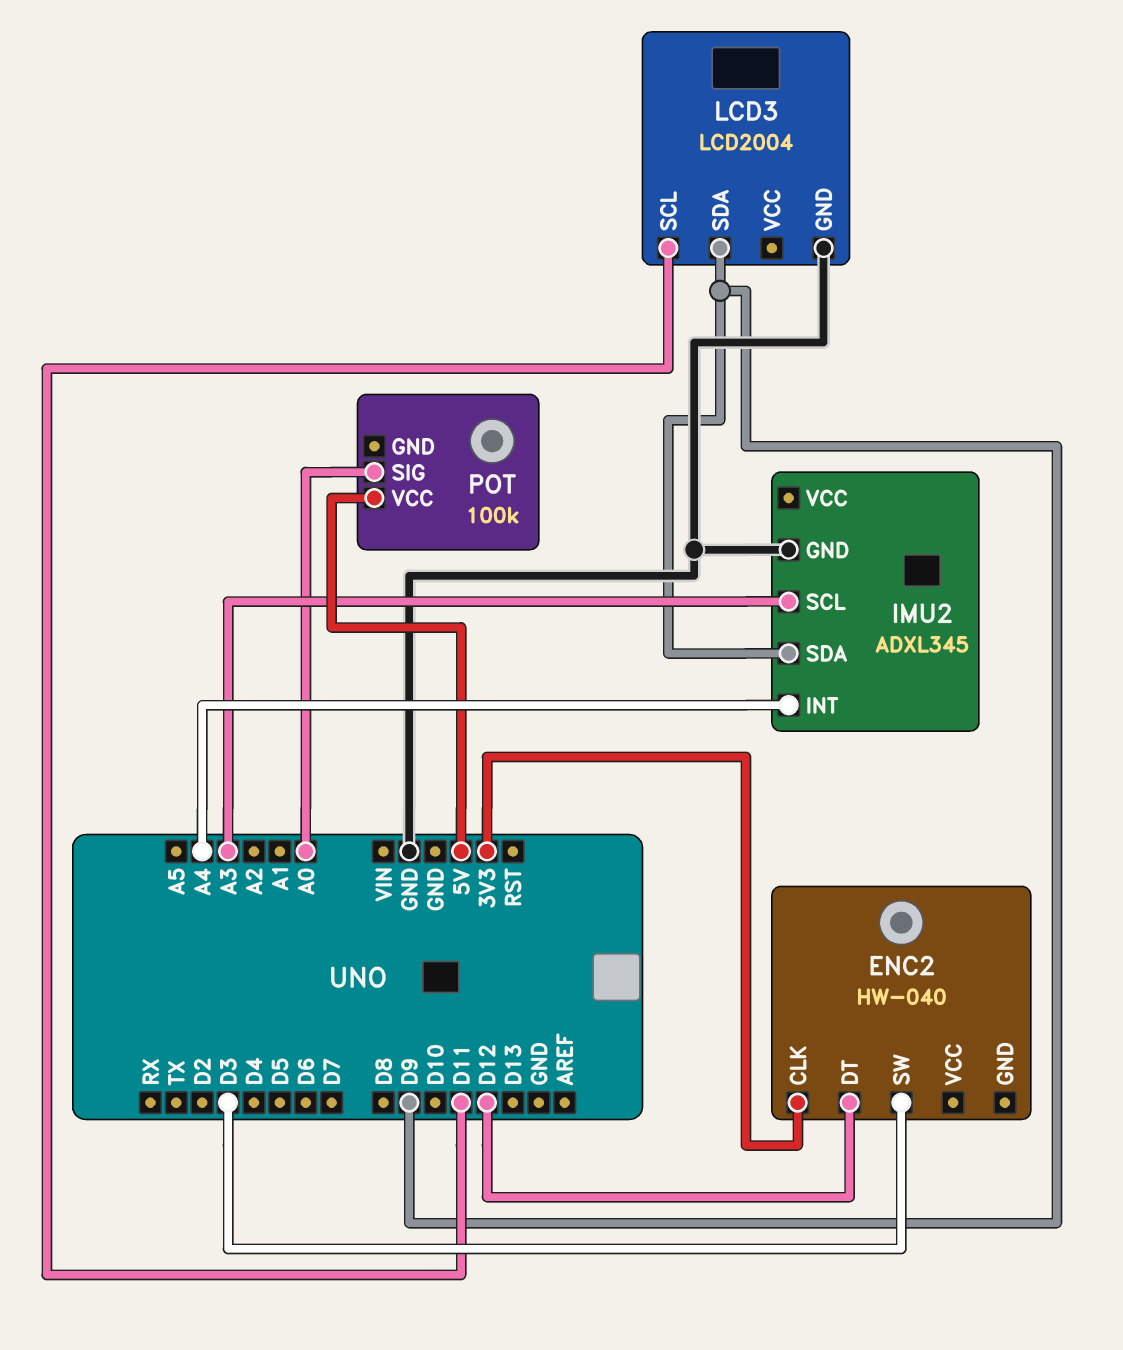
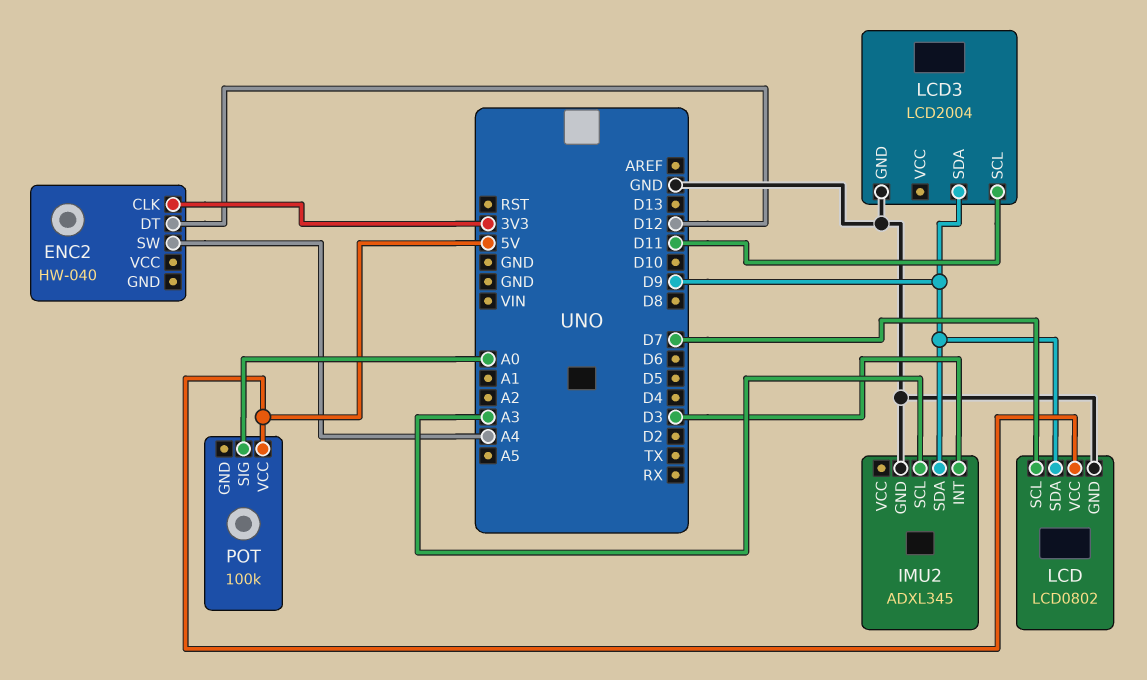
ENC2 pin SW: D3 -> A4
IMU2 pin INT: A4 -> D3
LCD: none -> LCD0802
LCD pin GND: none -> GND
LCD pin SCL: none -> D7
LCD pin SDA: none -> D9
LCD pin VCC: none -> 5V

